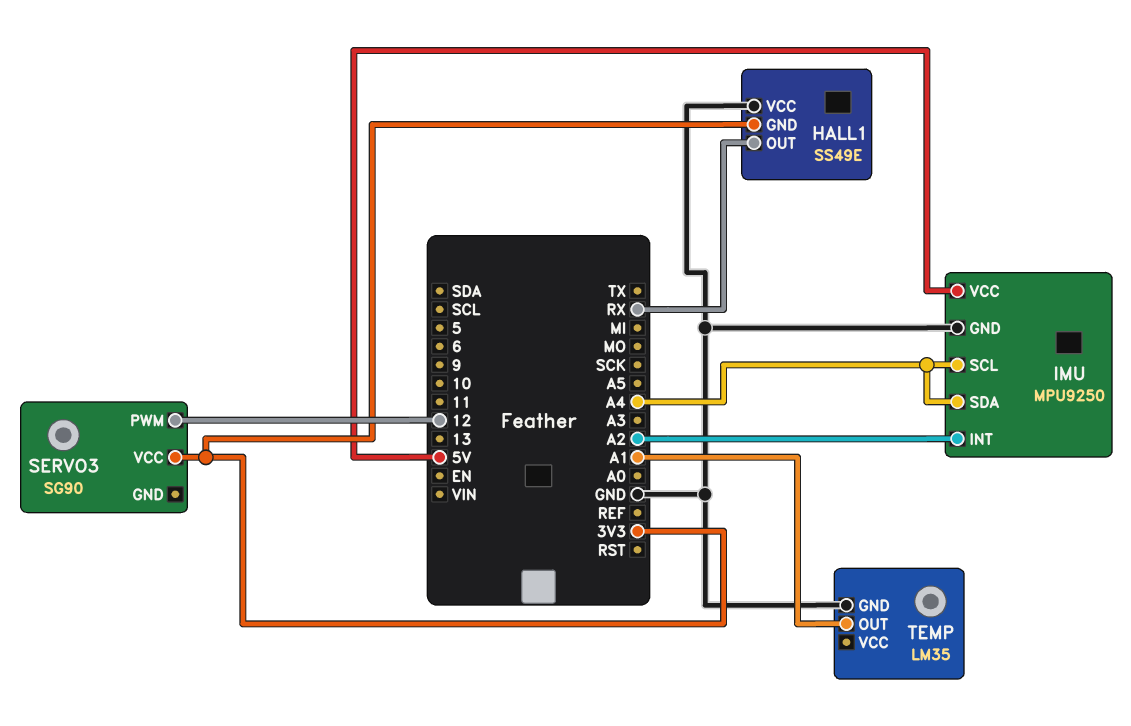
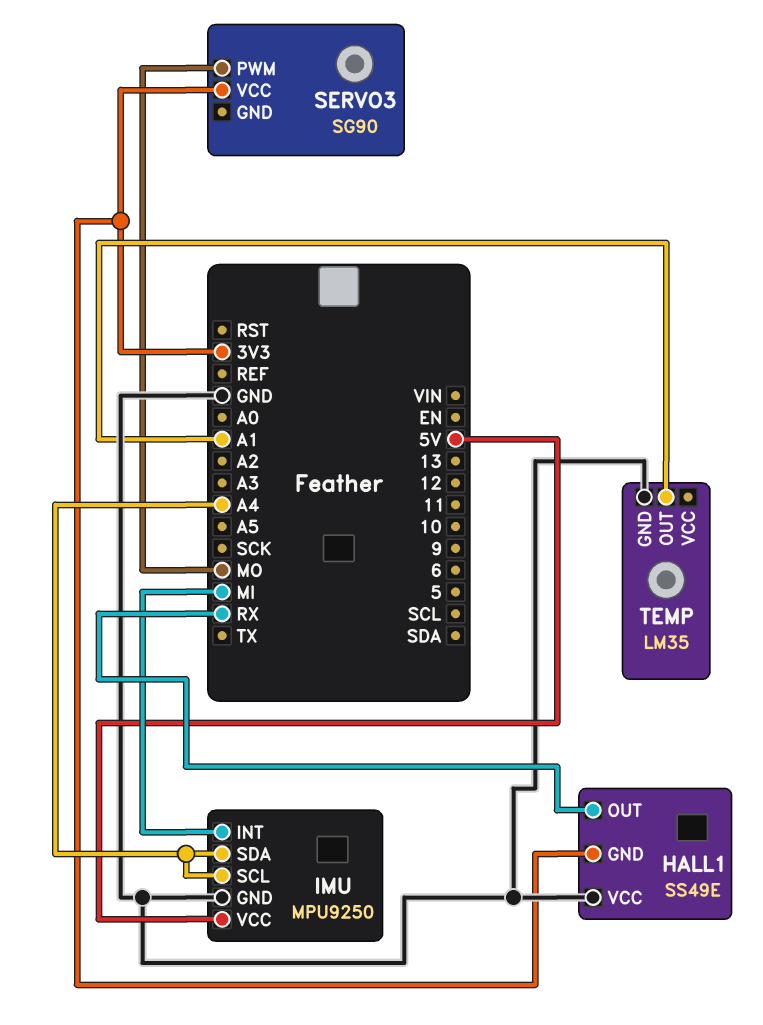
IMU pin INT: A2 -> MI
SERVO3 pin PWM: 12 -> MO

